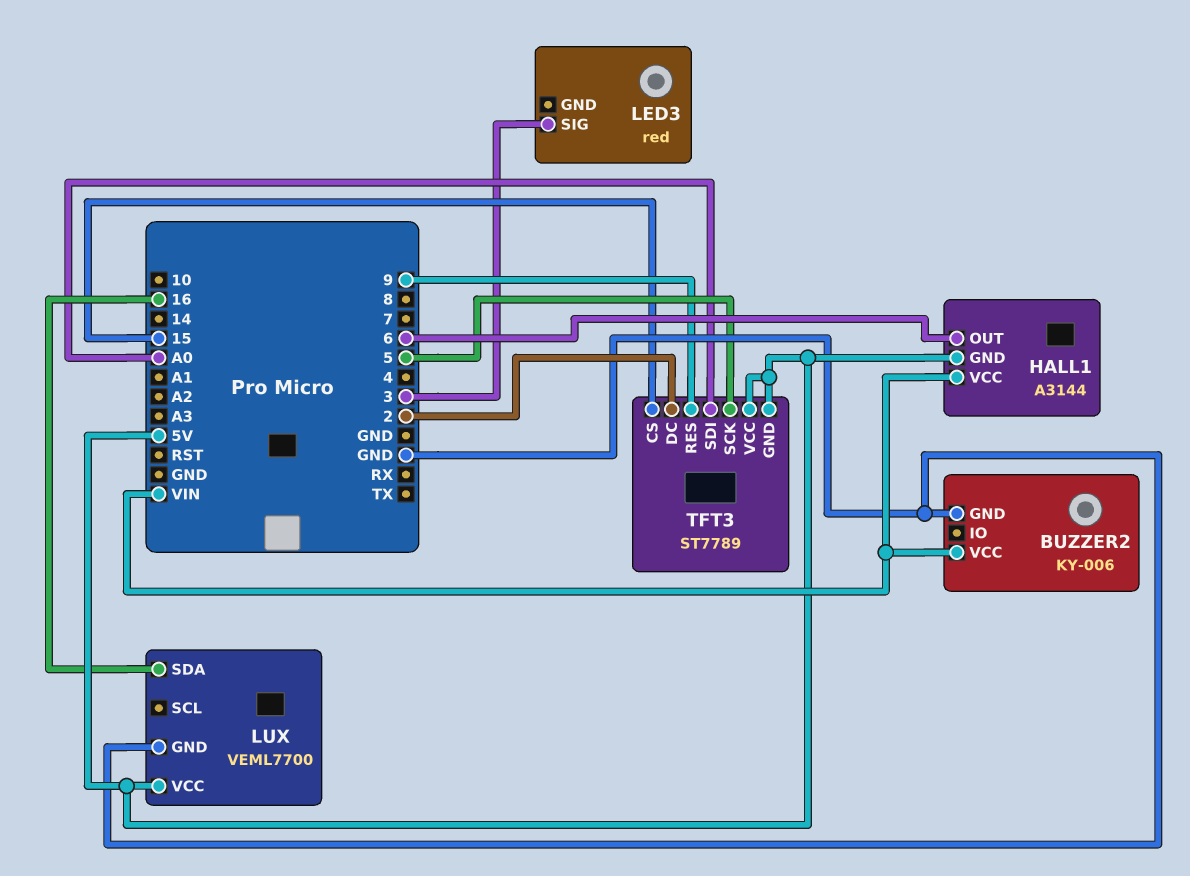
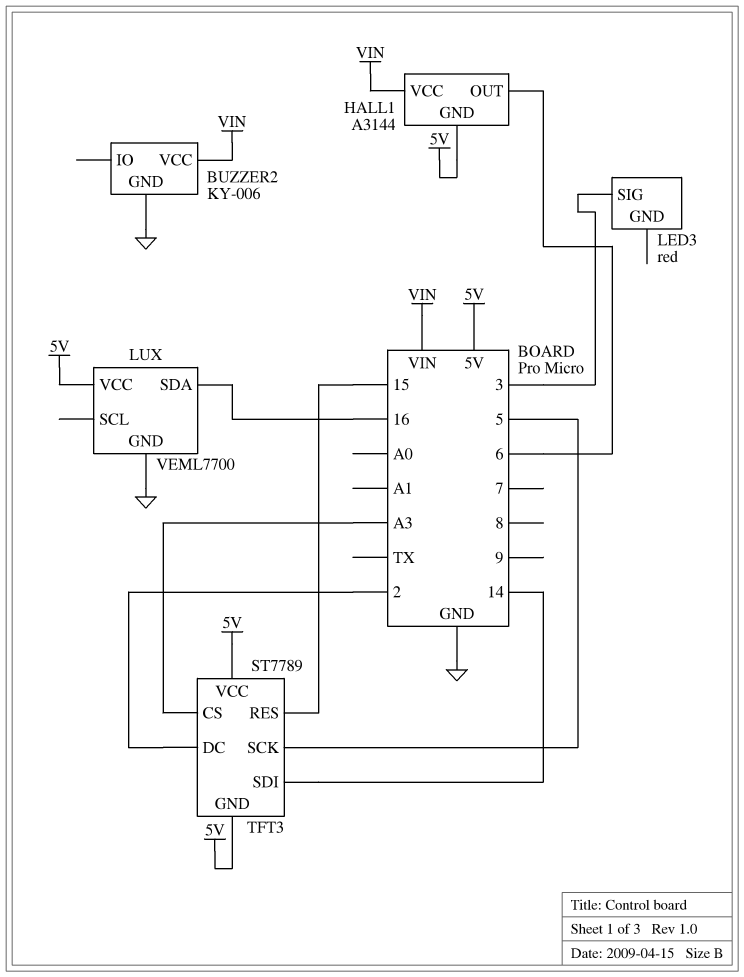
TFT3 pin CS: 15 -> A3
TFT3 pin RES: 9 -> 15
TFT3 pin SDI: A0 -> 14

